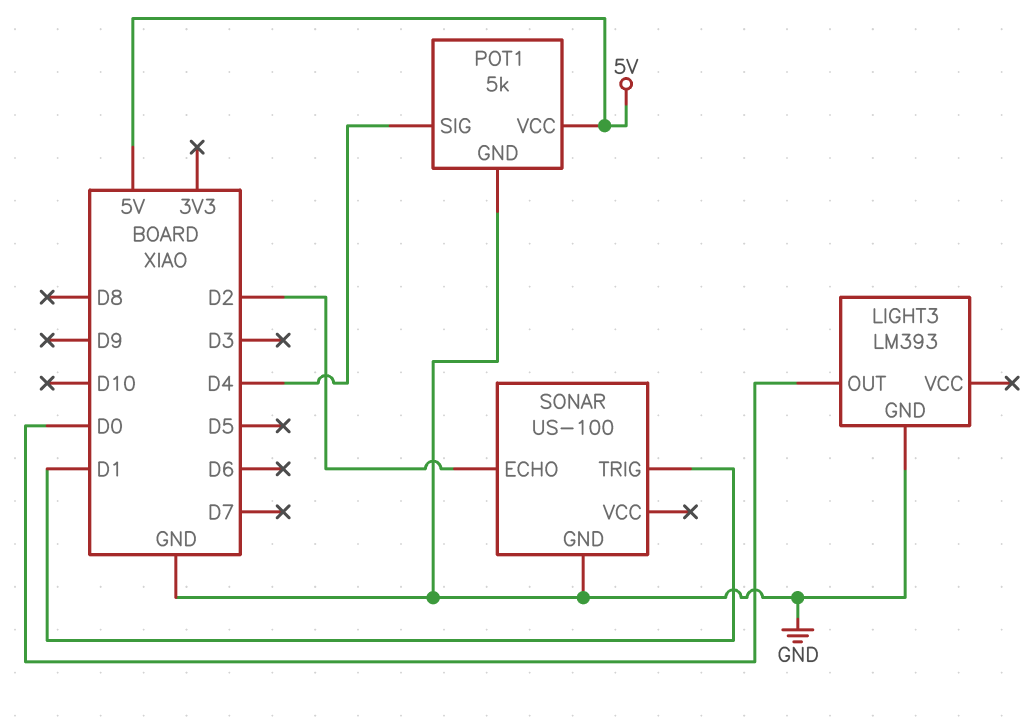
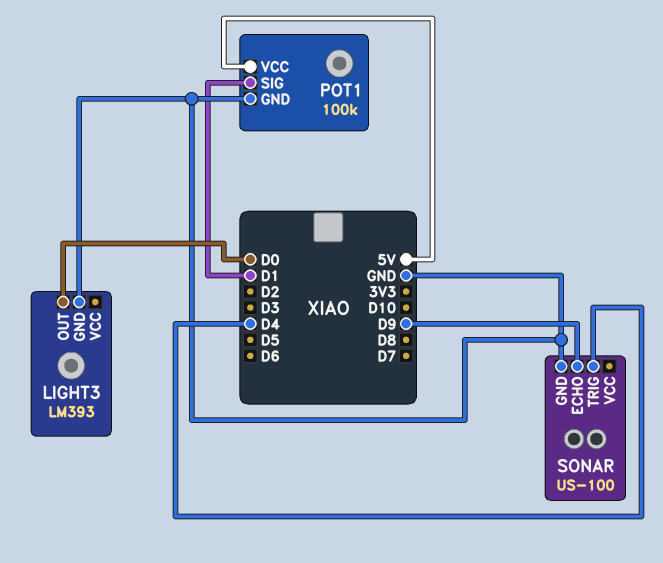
POT1: 5k -> 100k
POT1 pin SIG: D4 -> D1
SONAR pin ECHO: D2 -> D9
SONAR pin TRIG: D1 -> D4

